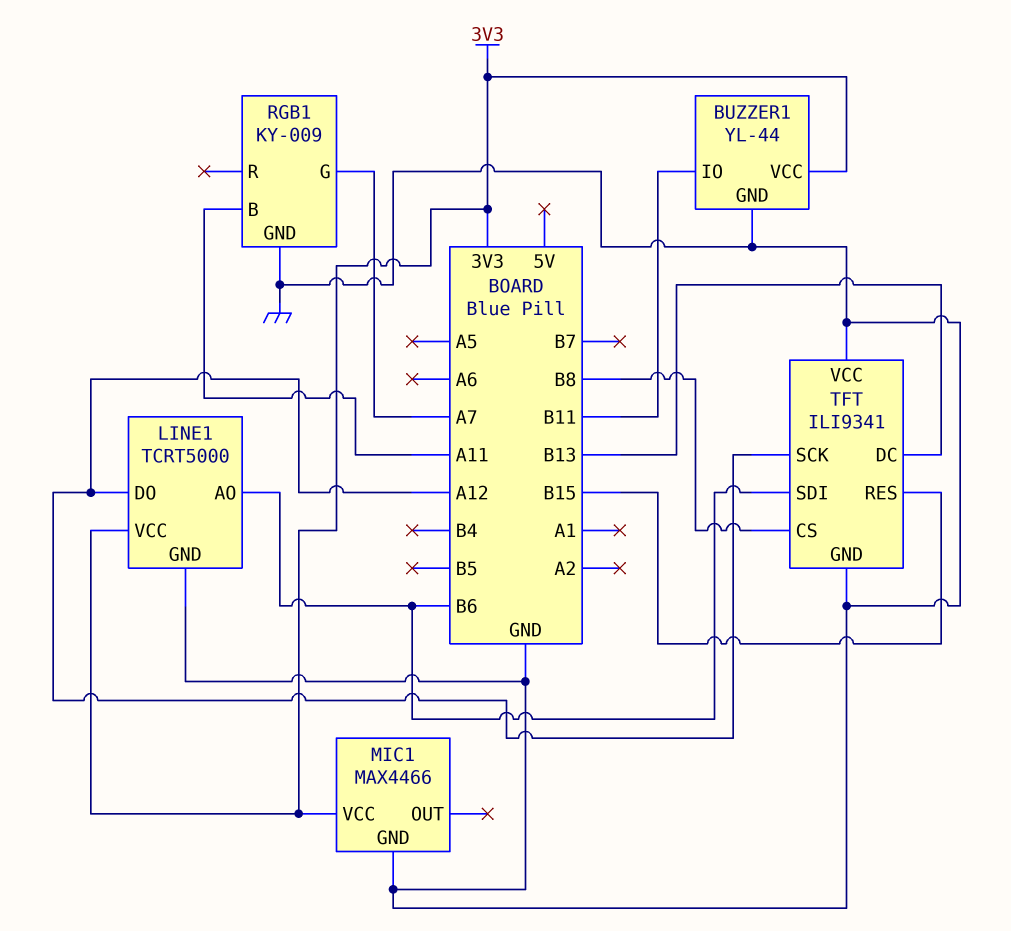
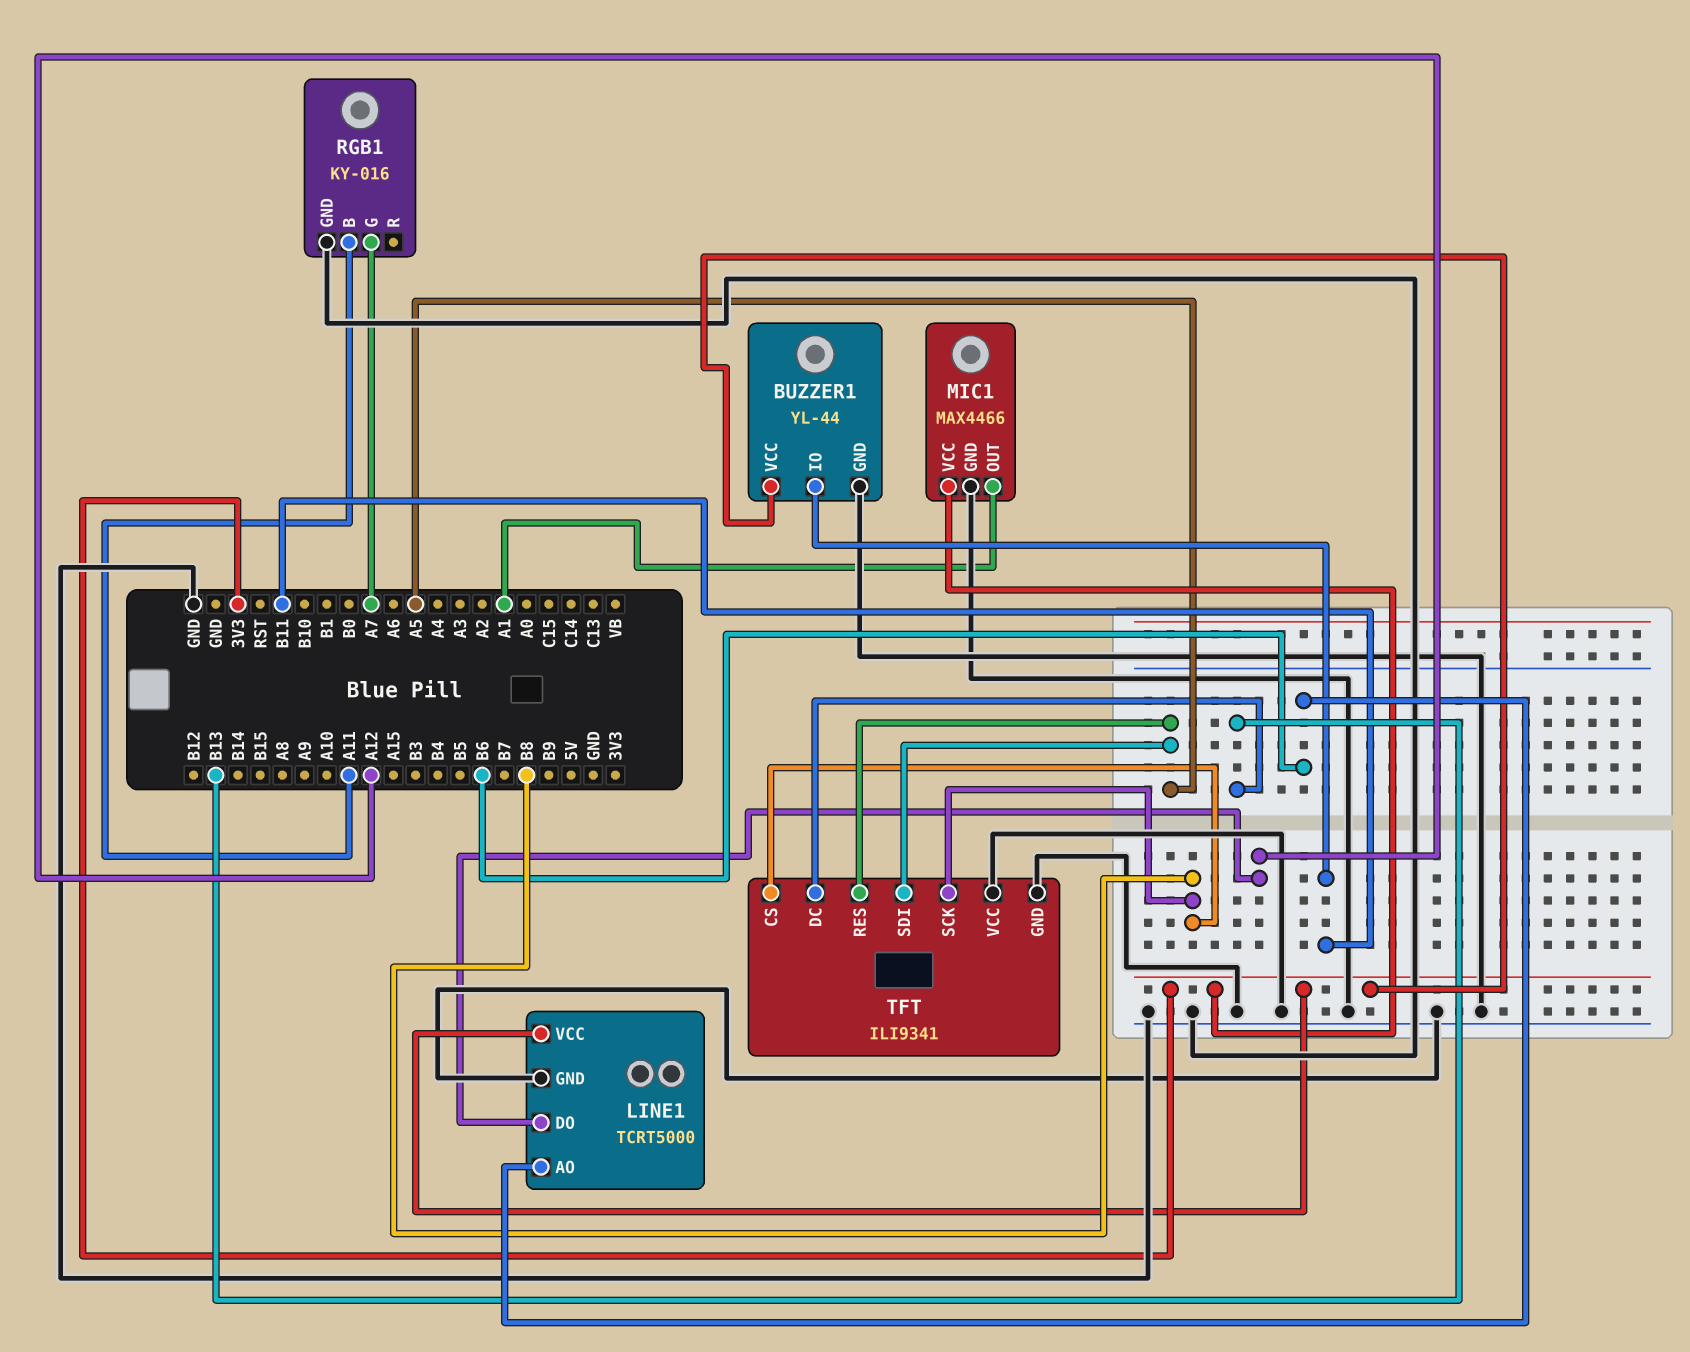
MIC1 pin OUT: none -> A1
RGB1: KY-009 -> KY-016
TFT pin RES: B15 -> A5
TFT pin SCK: A12 -> B8
TFT pin SDI: B6 -> A5

